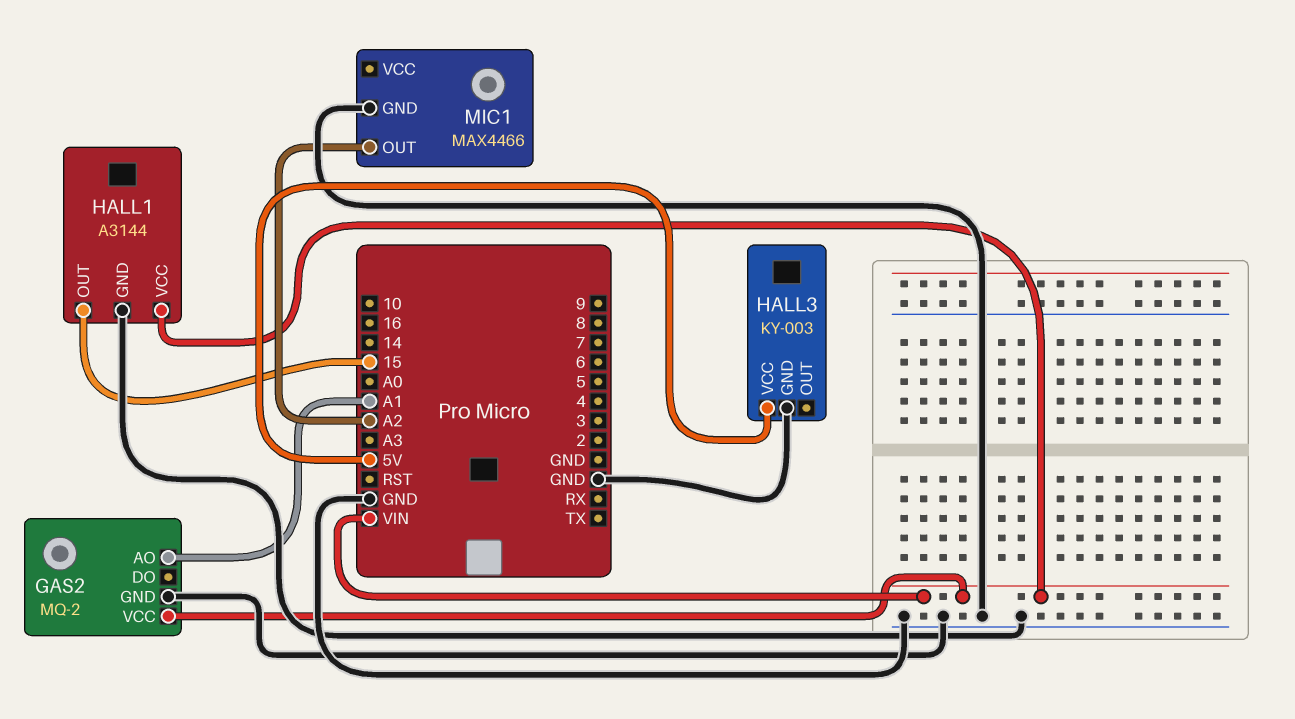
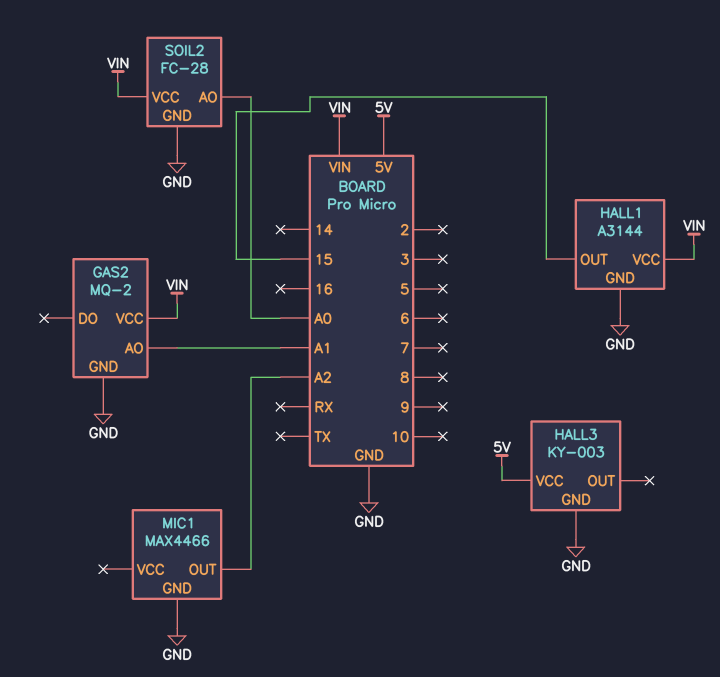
SOIL2: none -> FC-28
SOIL2 pin AO: none -> A0
SOIL2 pin GND: none -> GND
SOIL2 pin VCC: none -> VIN

